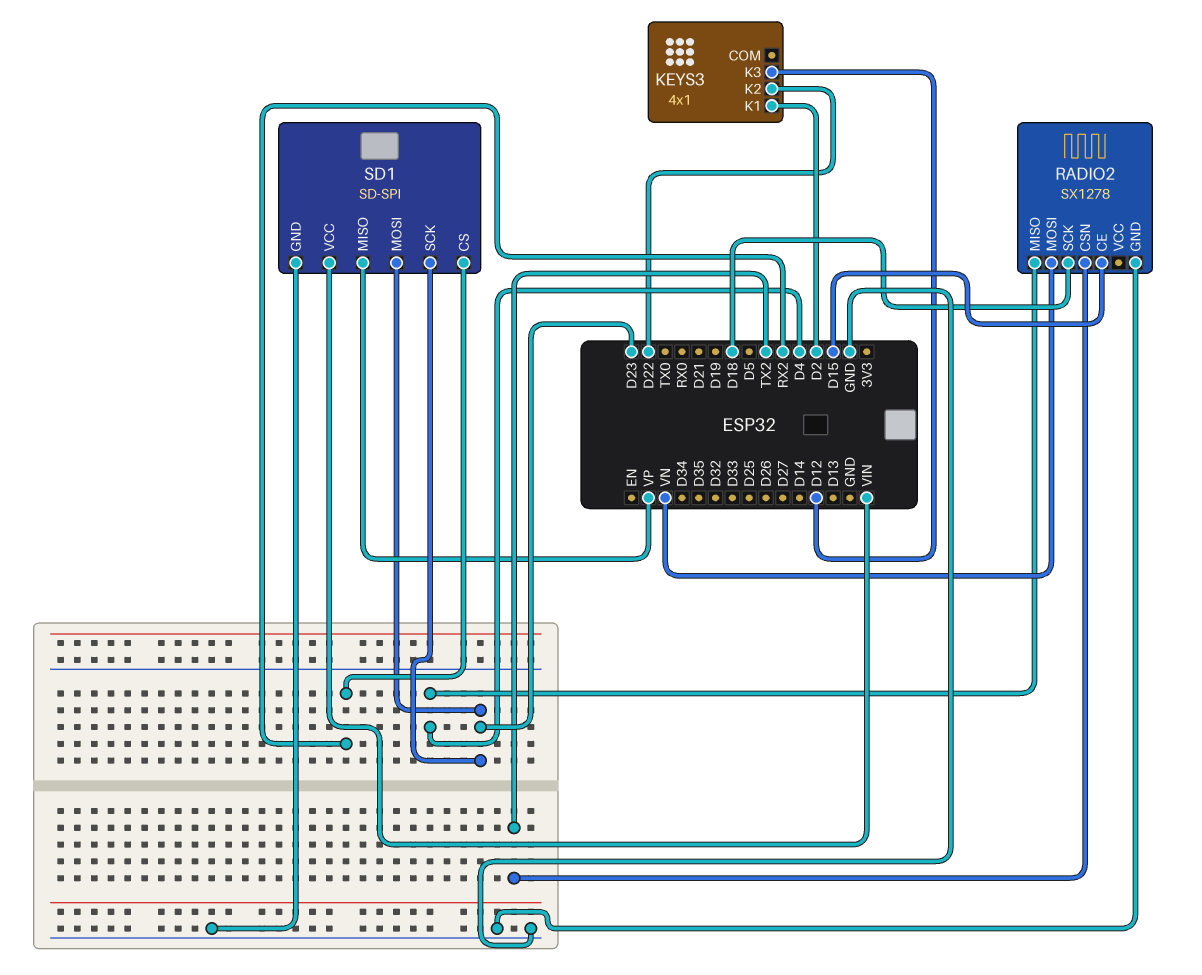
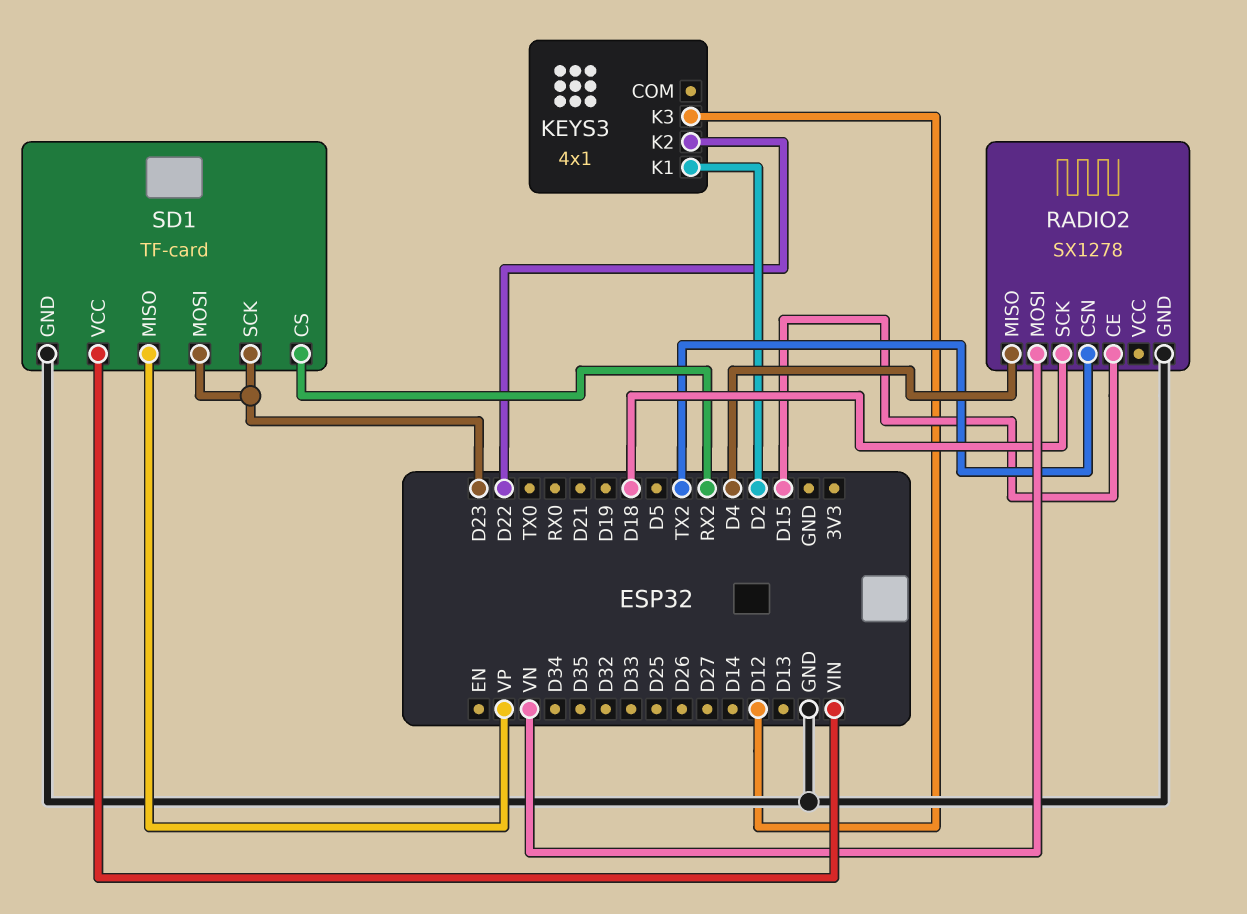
SD1: SD-SPI -> TF-card

